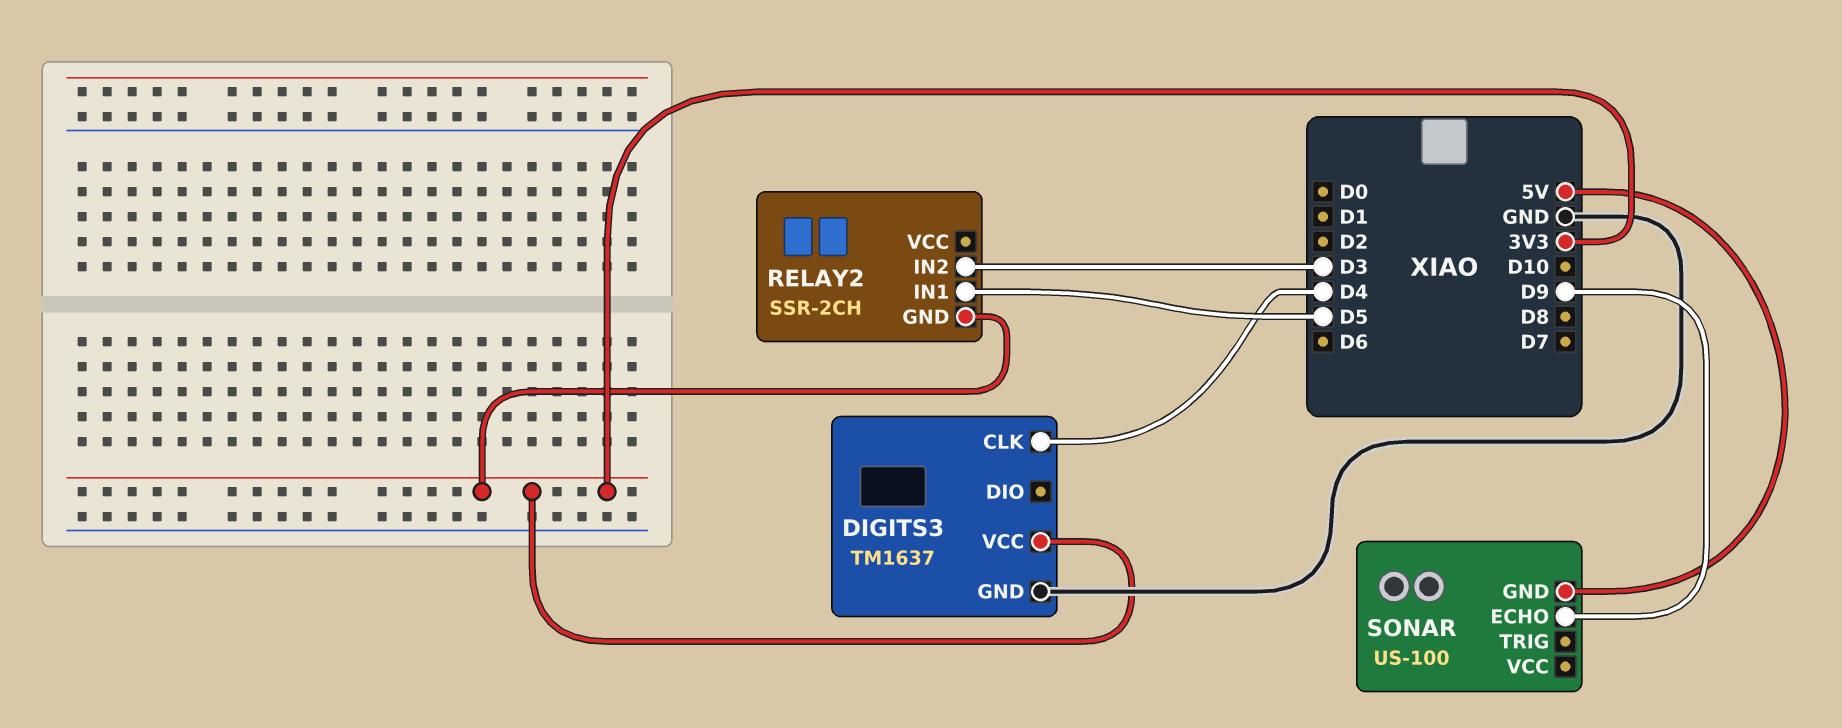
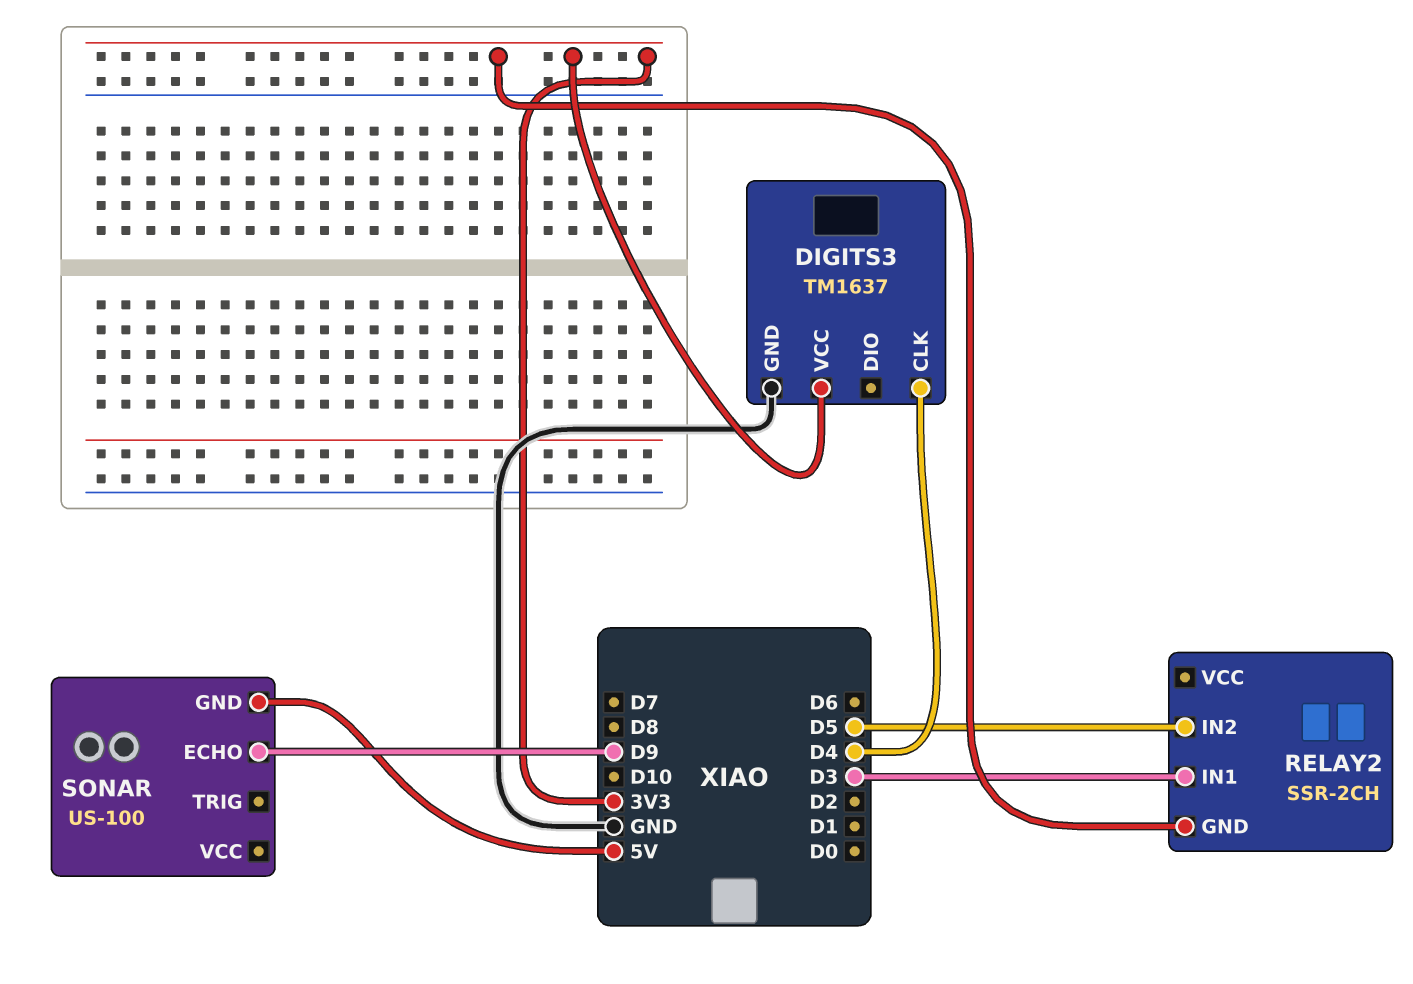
RELAY2 pin IN1: D5 -> D3
RELAY2 pin IN2: D3 -> D5

